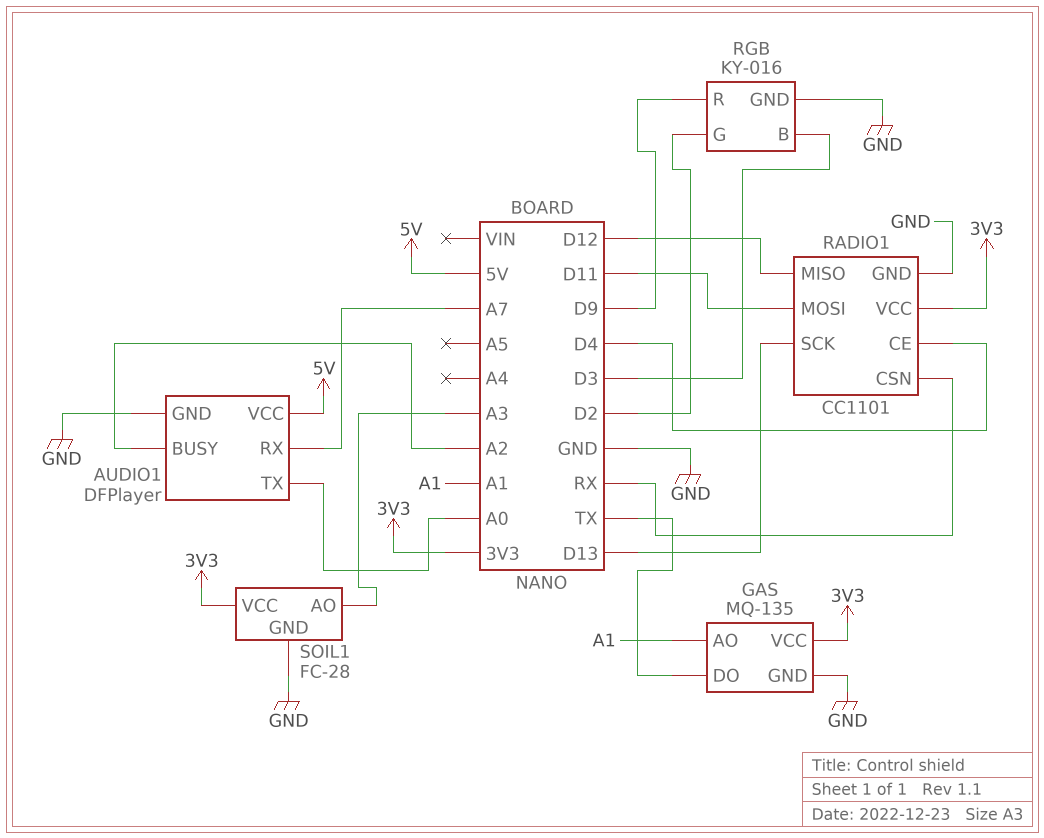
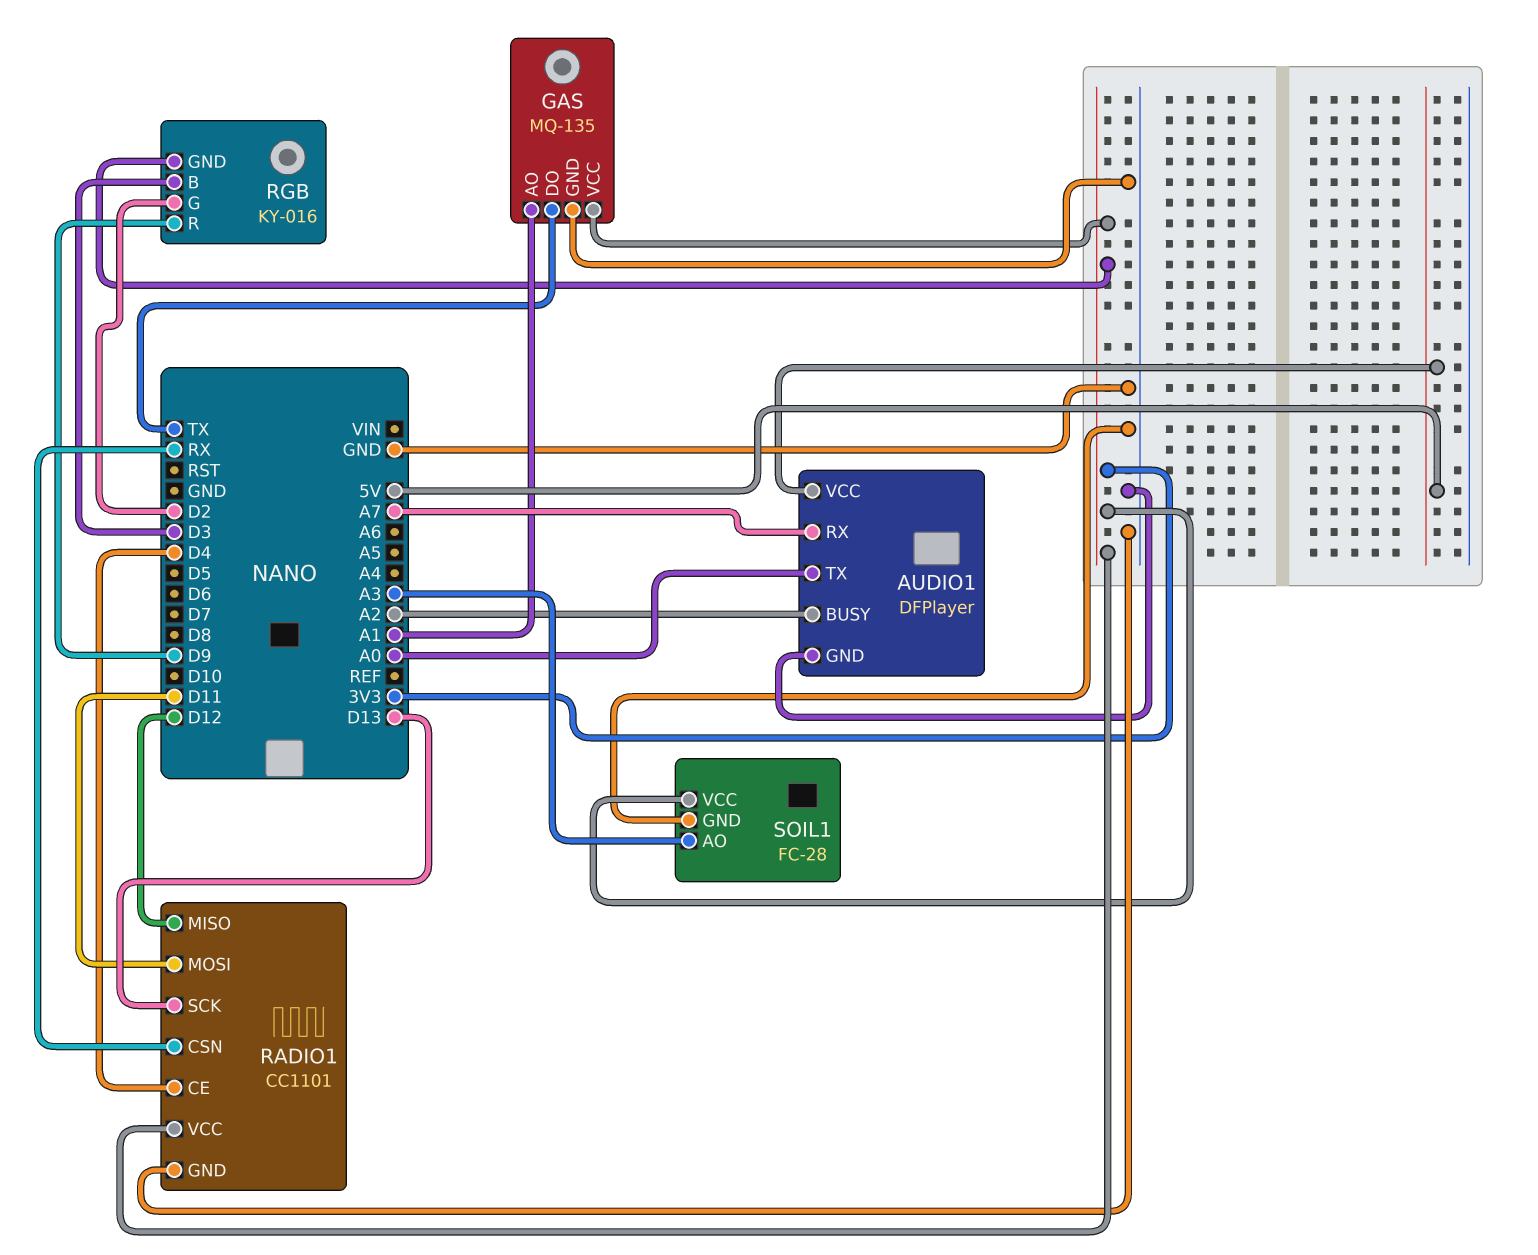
RGB pin GND: GND -> 3V3

